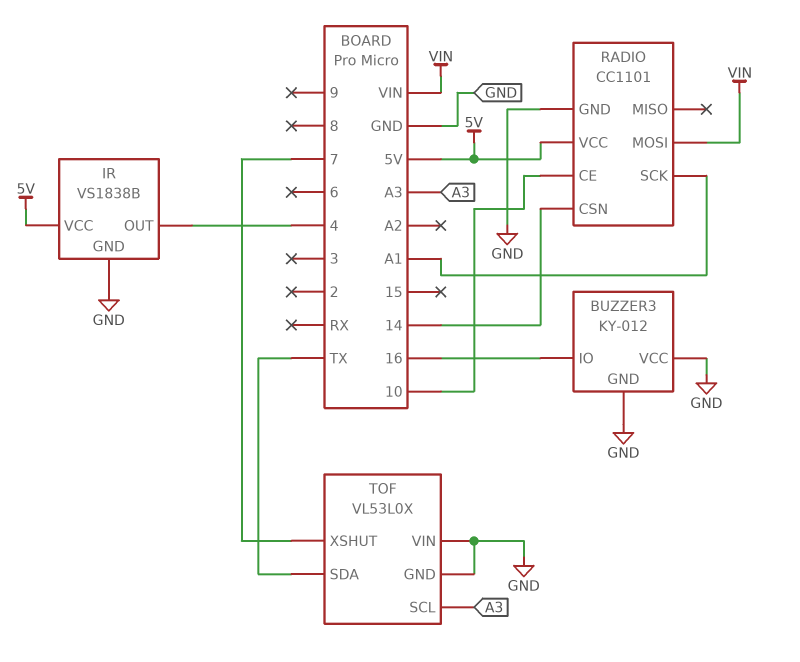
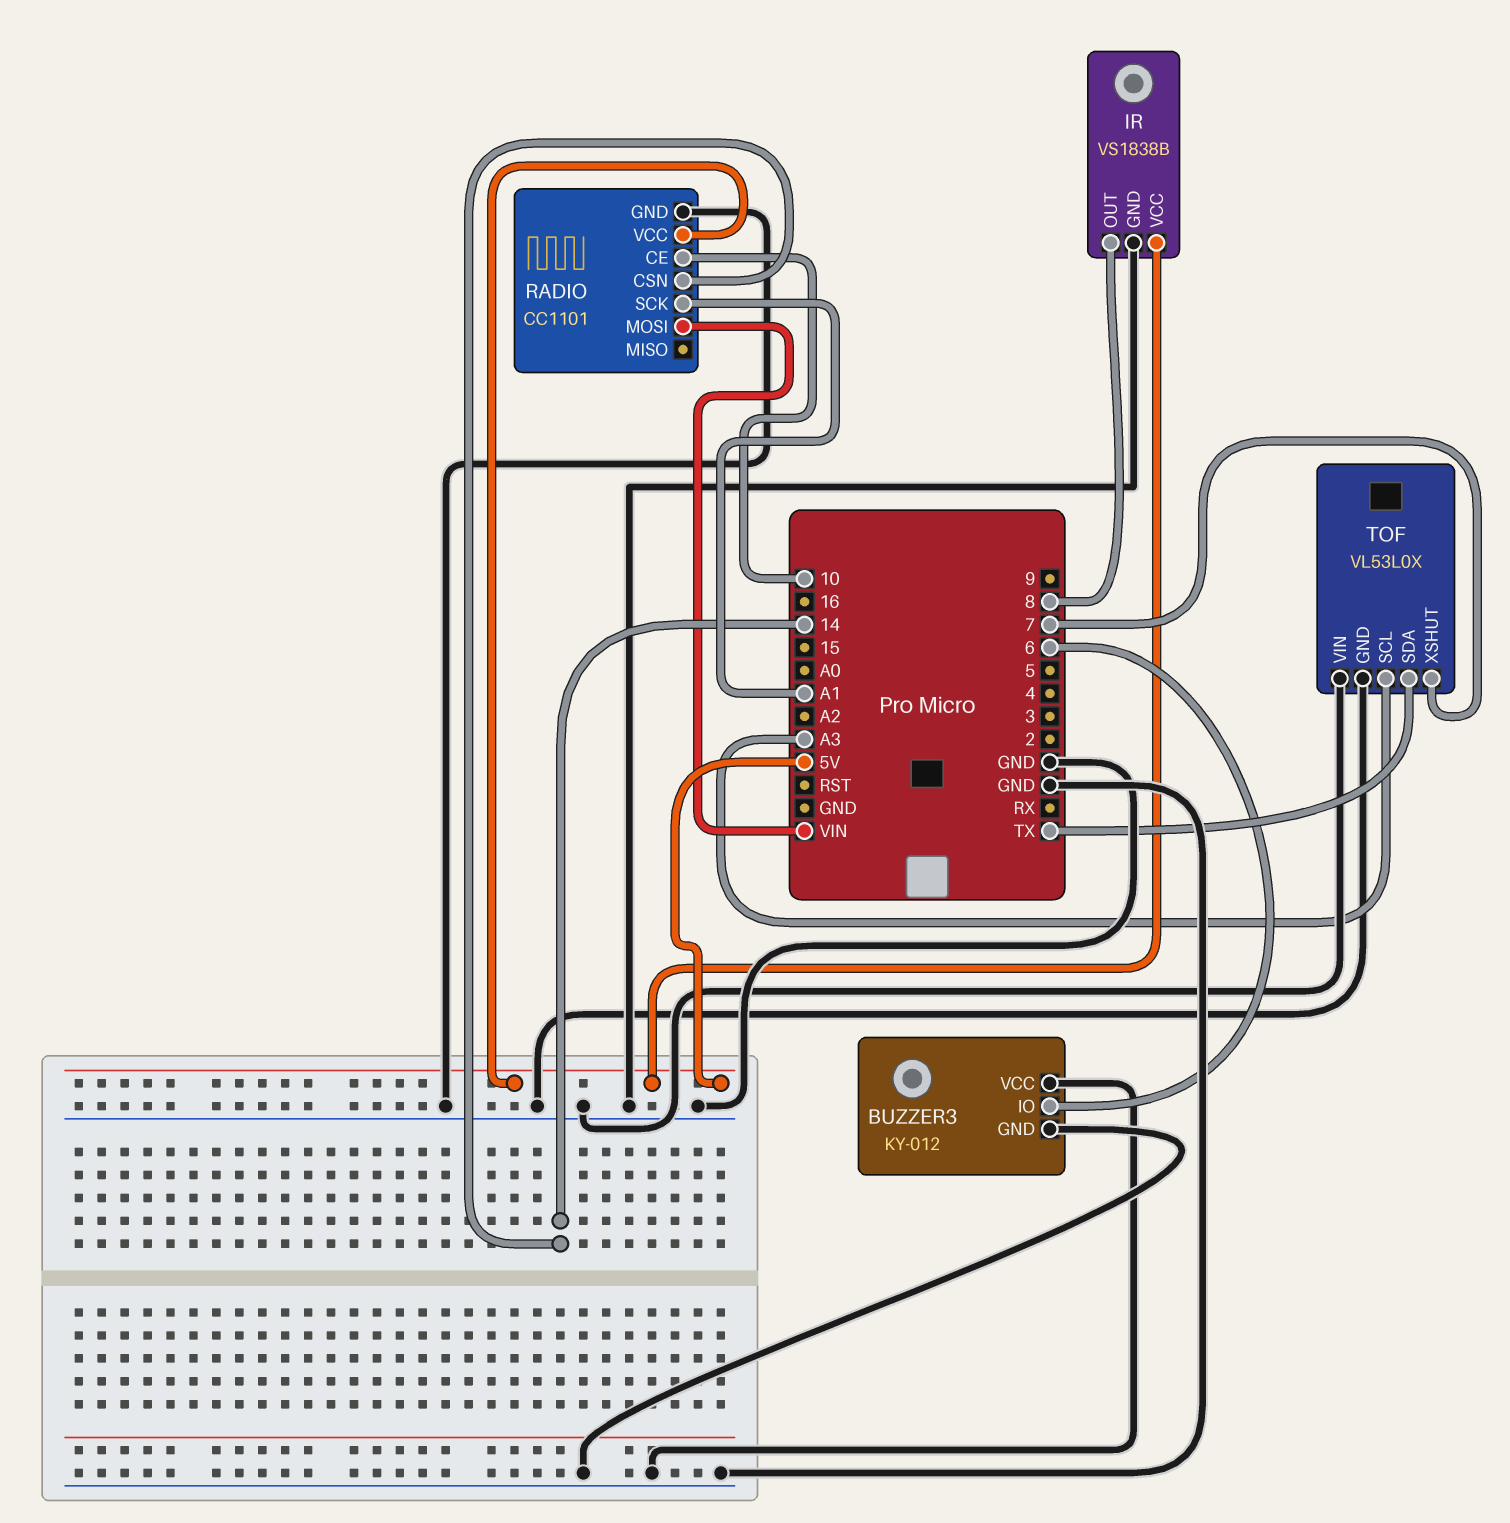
BUZZER3 pin IO: 16 -> 6
IR pin OUT: 4 -> 8

